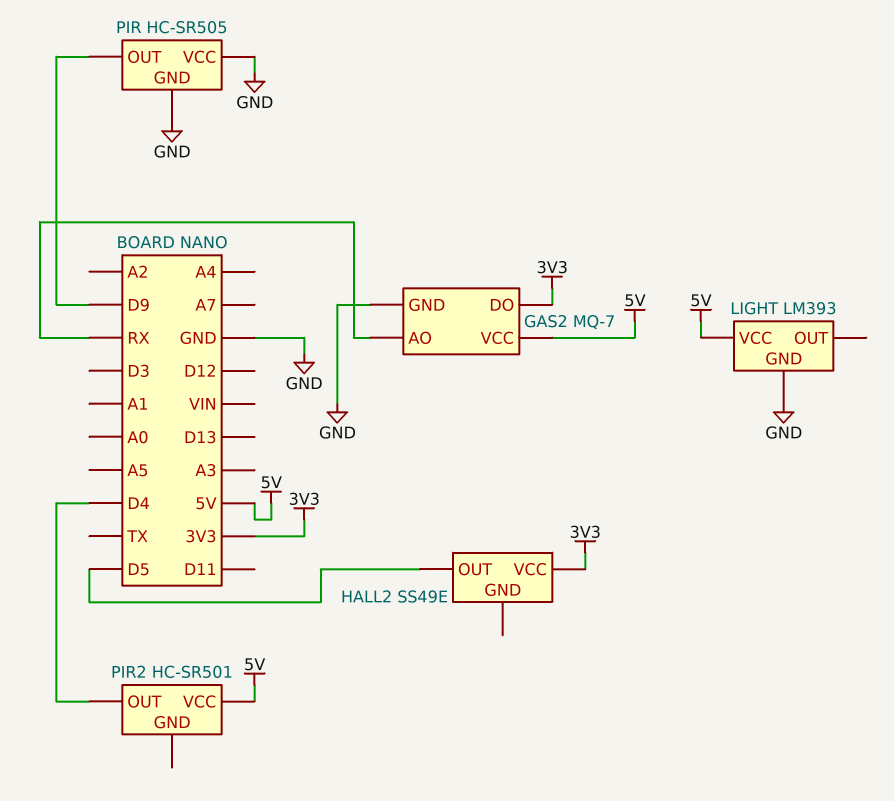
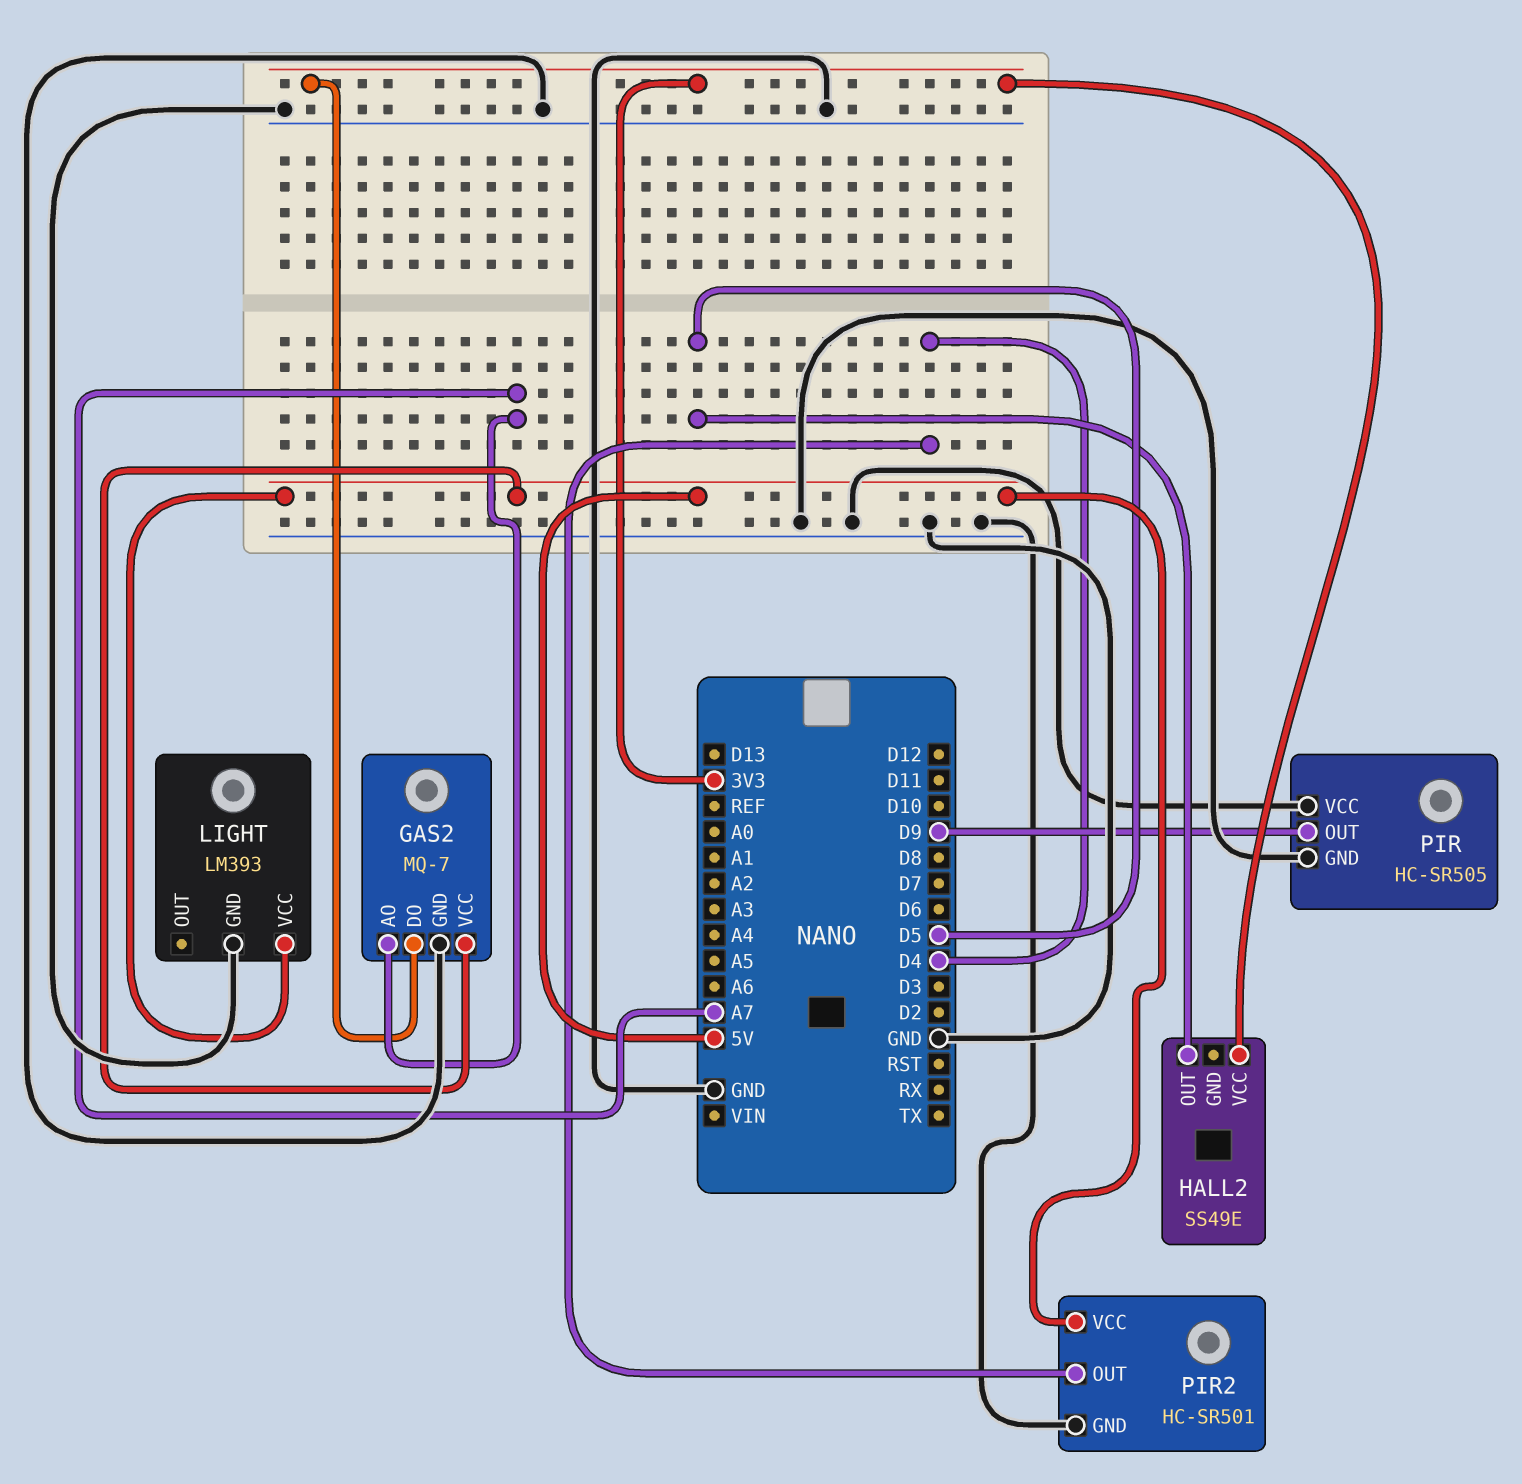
GAS2 pin AO: RX -> A7
PIR2 pin GND: none -> GND

